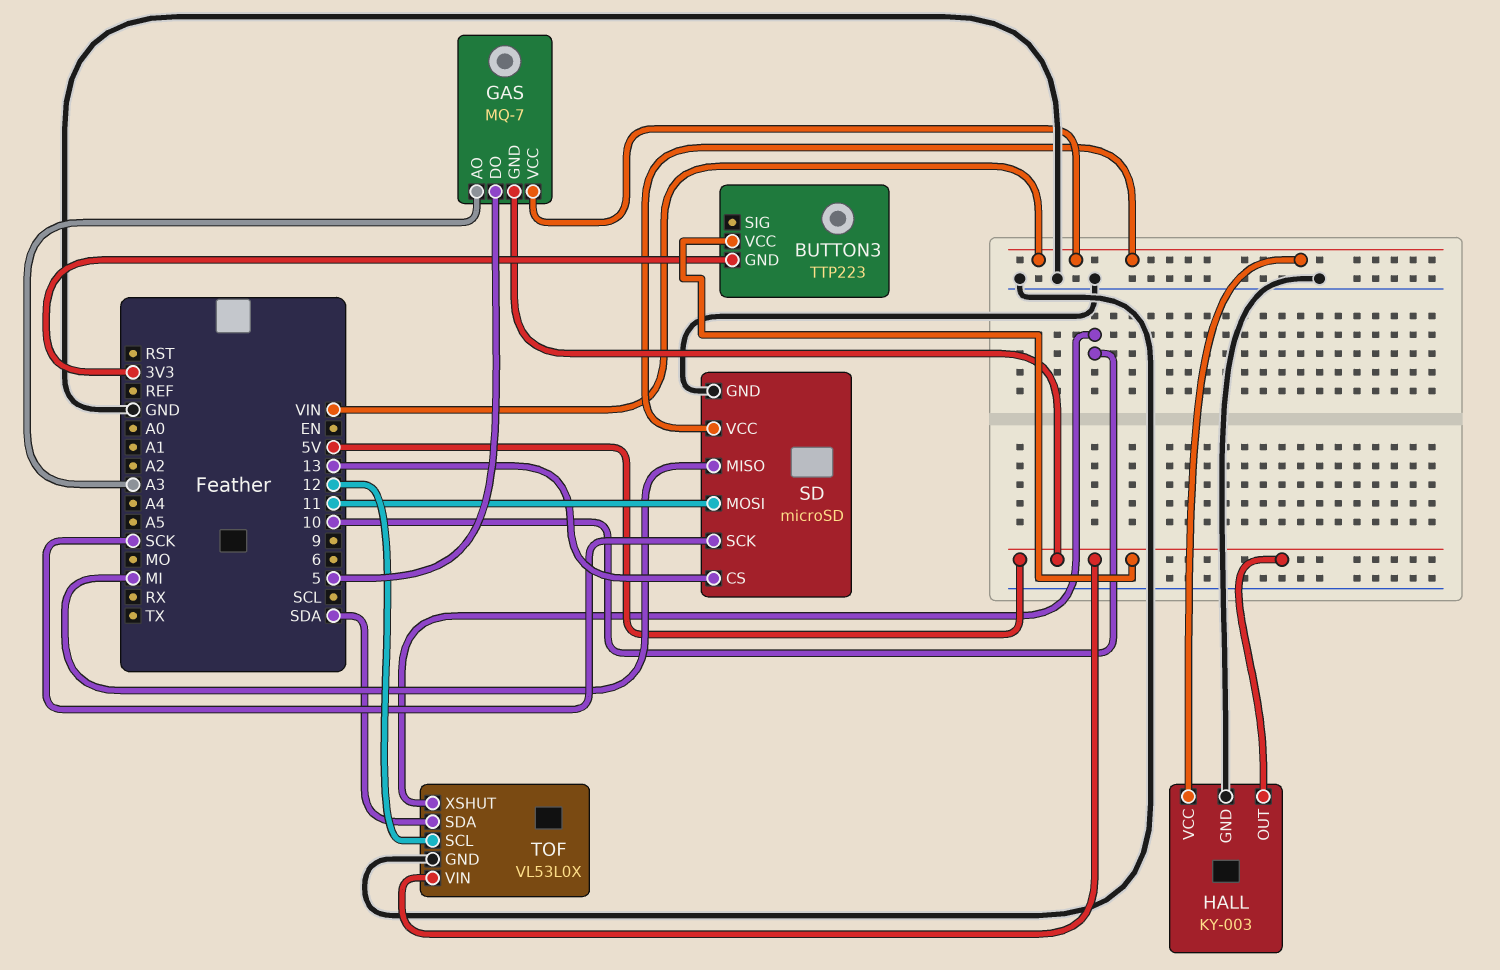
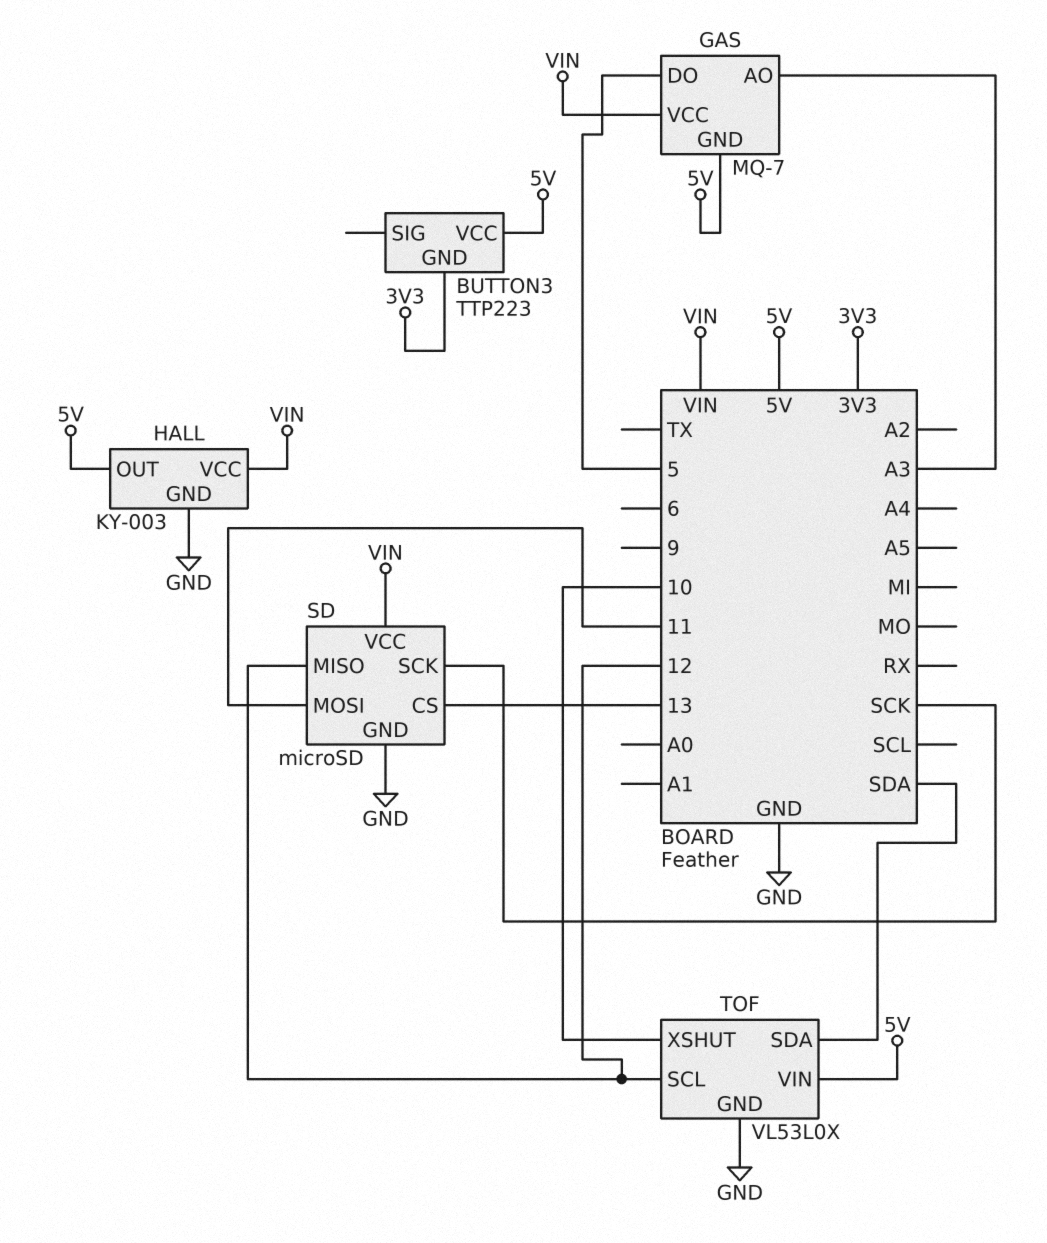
SD pin MISO: MI -> 12

